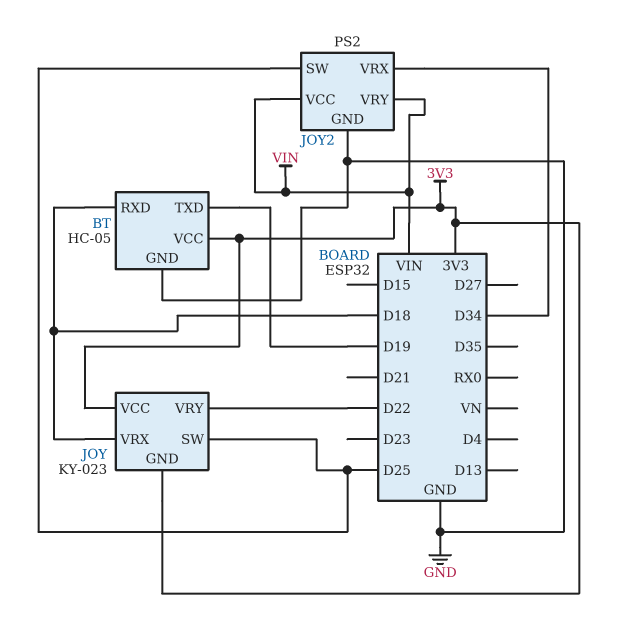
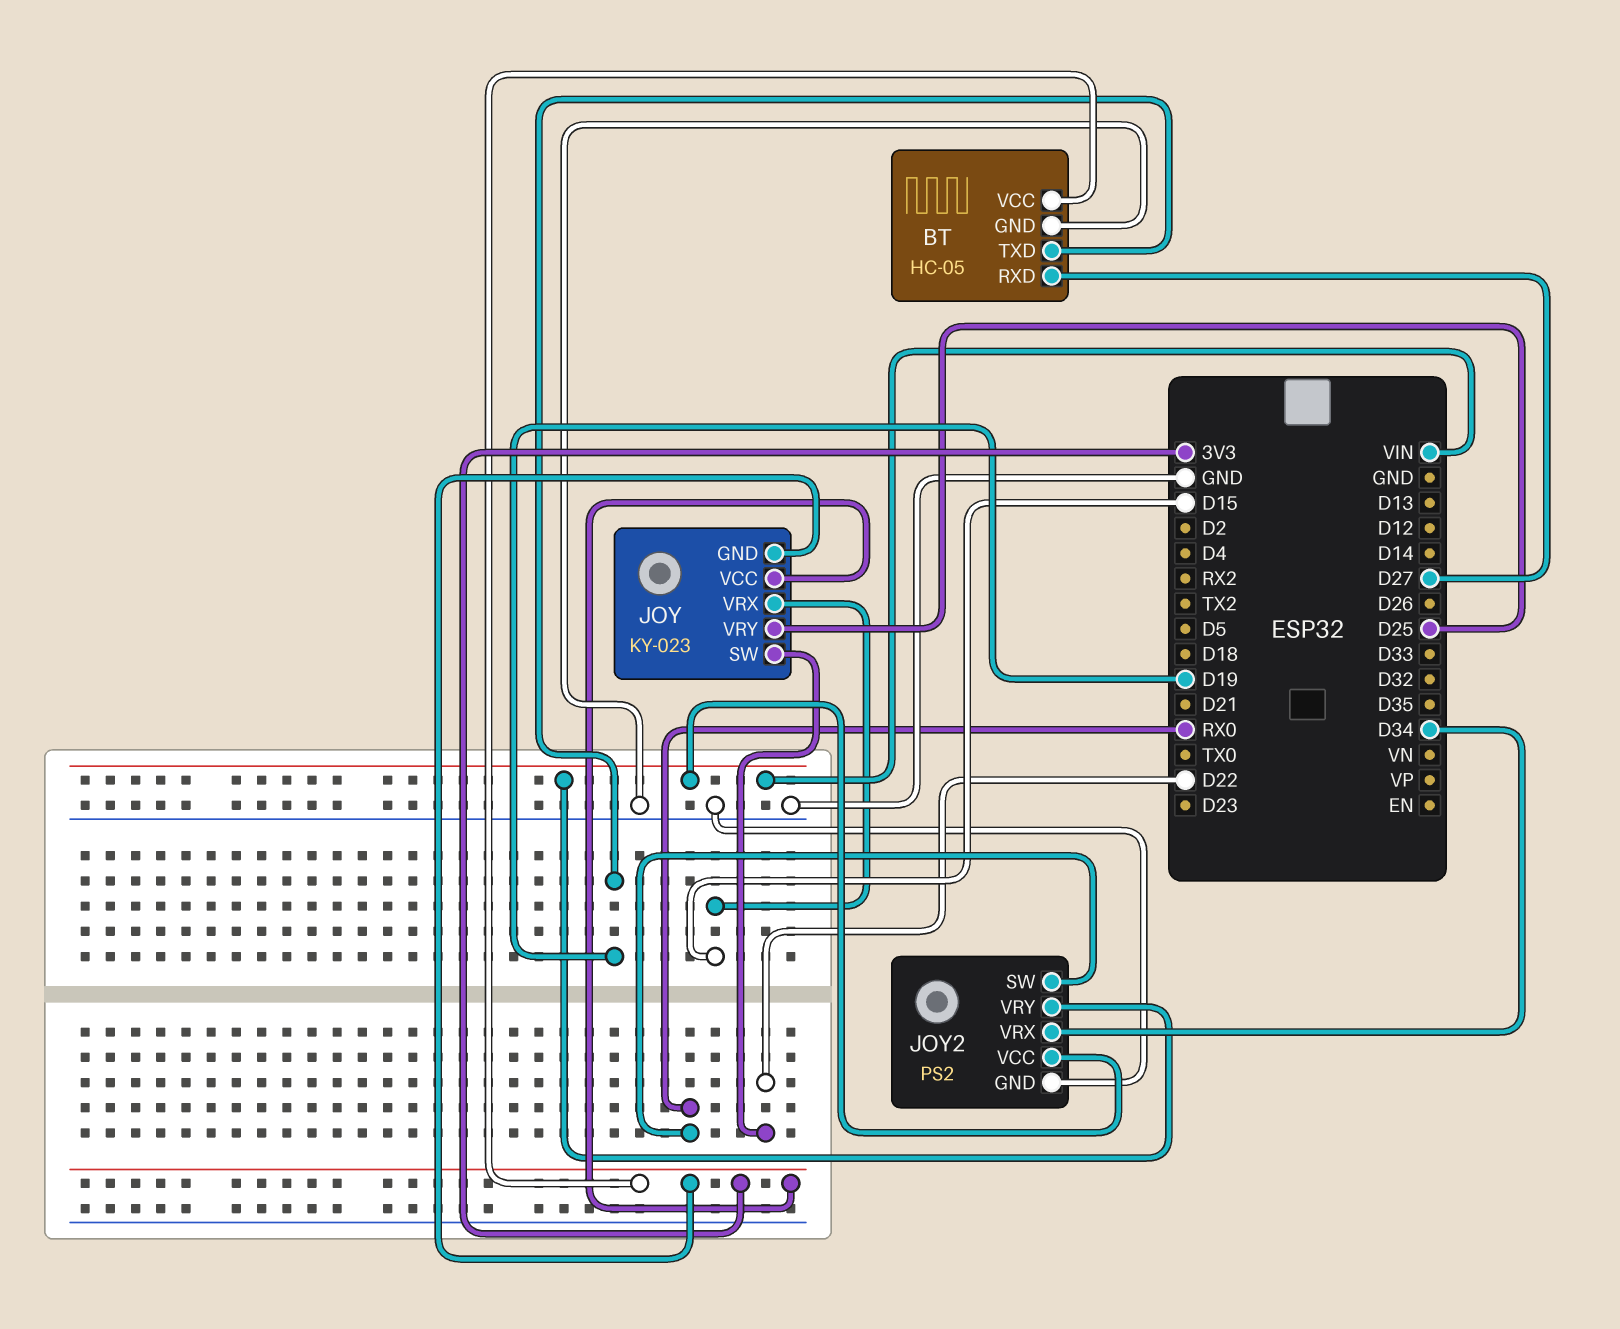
BT pin RXD: D18 -> D27
JOY pin SW: D25 -> D22
JOY pin VRX: D18 -> D15
JOY pin VRY: D22 -> D25
JOY2 pin SW: D25 -> RX0

